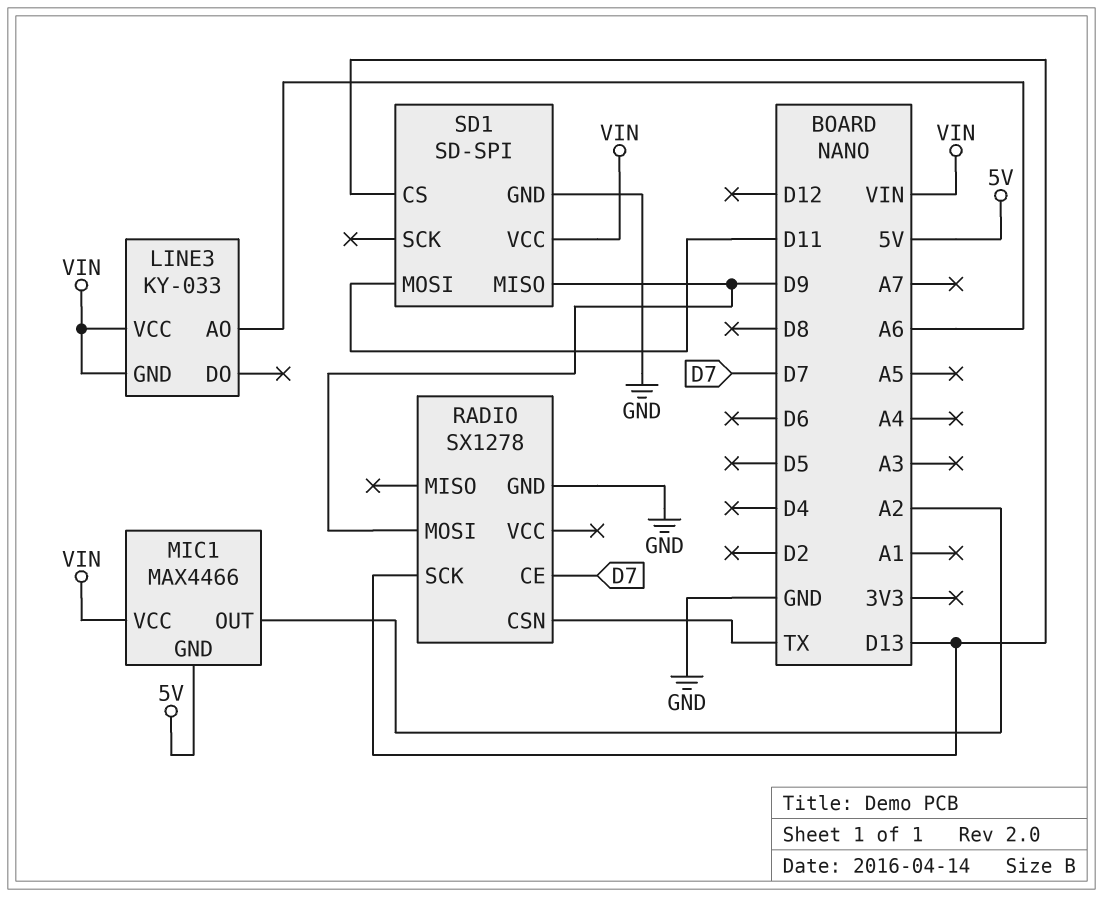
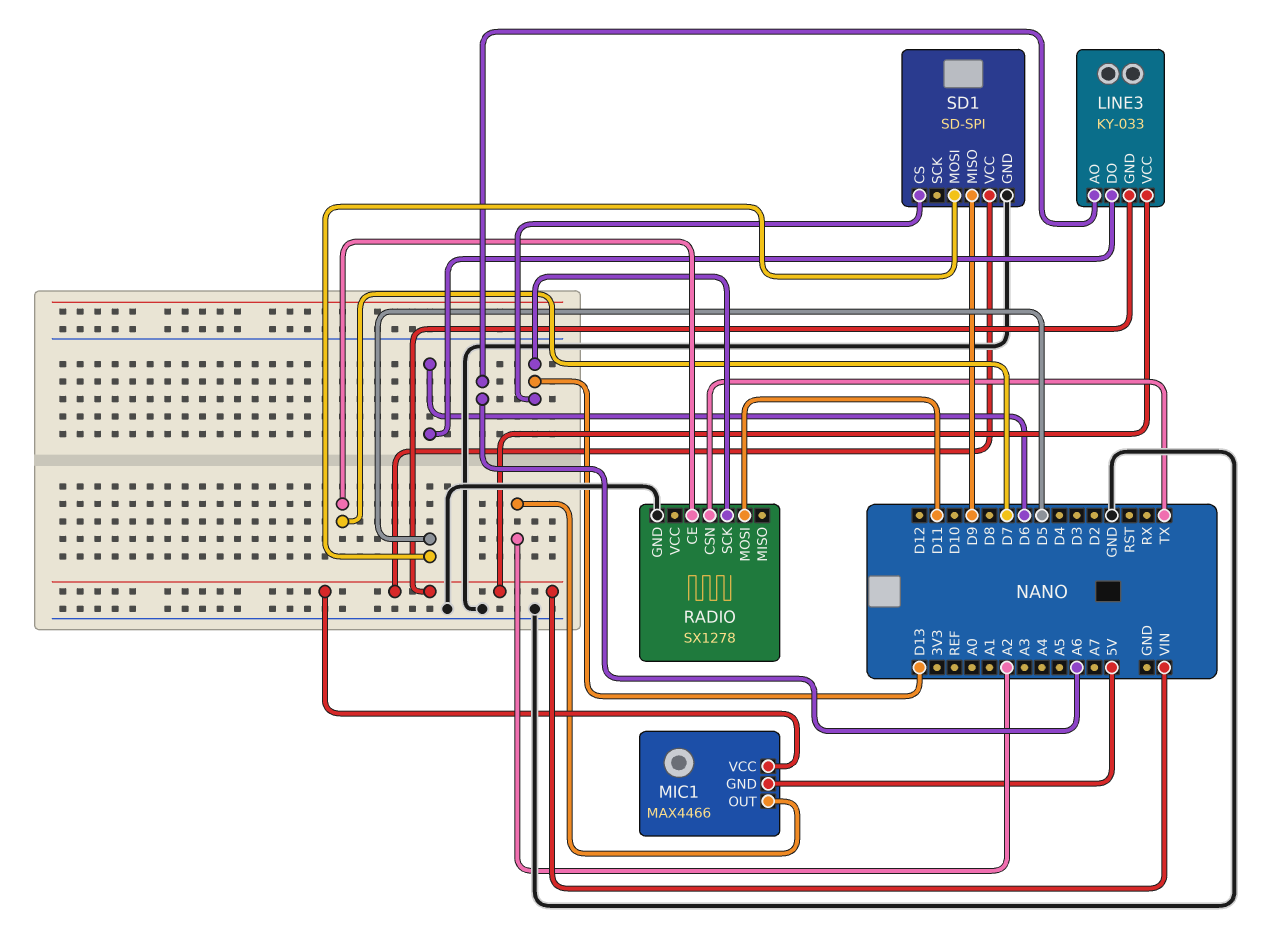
LINE3 pin DO: none -> D6
RADIO pin MOSI: D9 -> D11
SD1 pin MOSI: D11 -> D5

